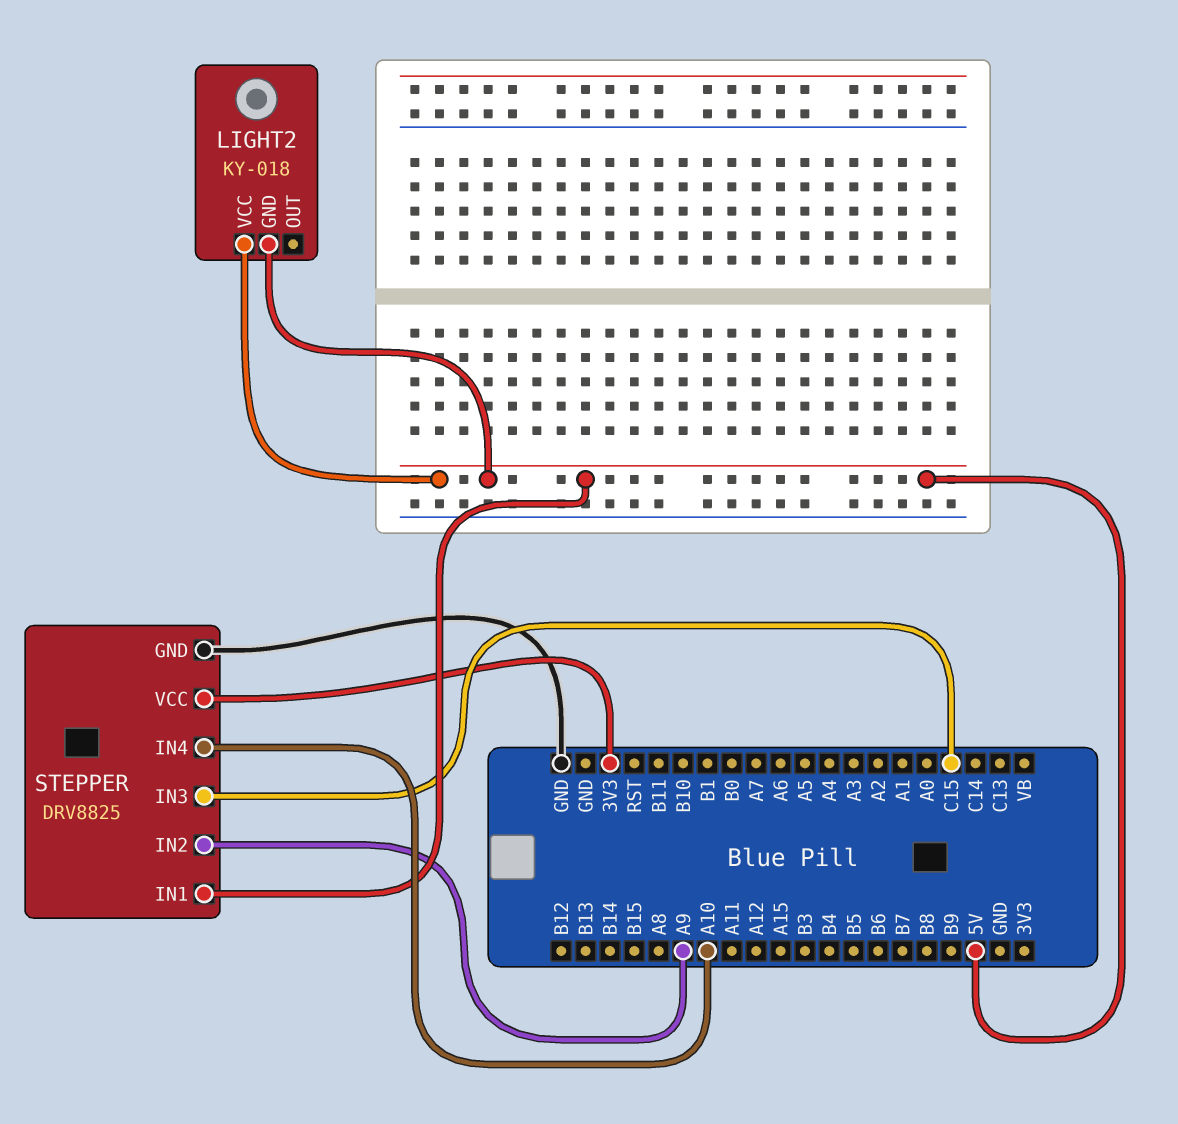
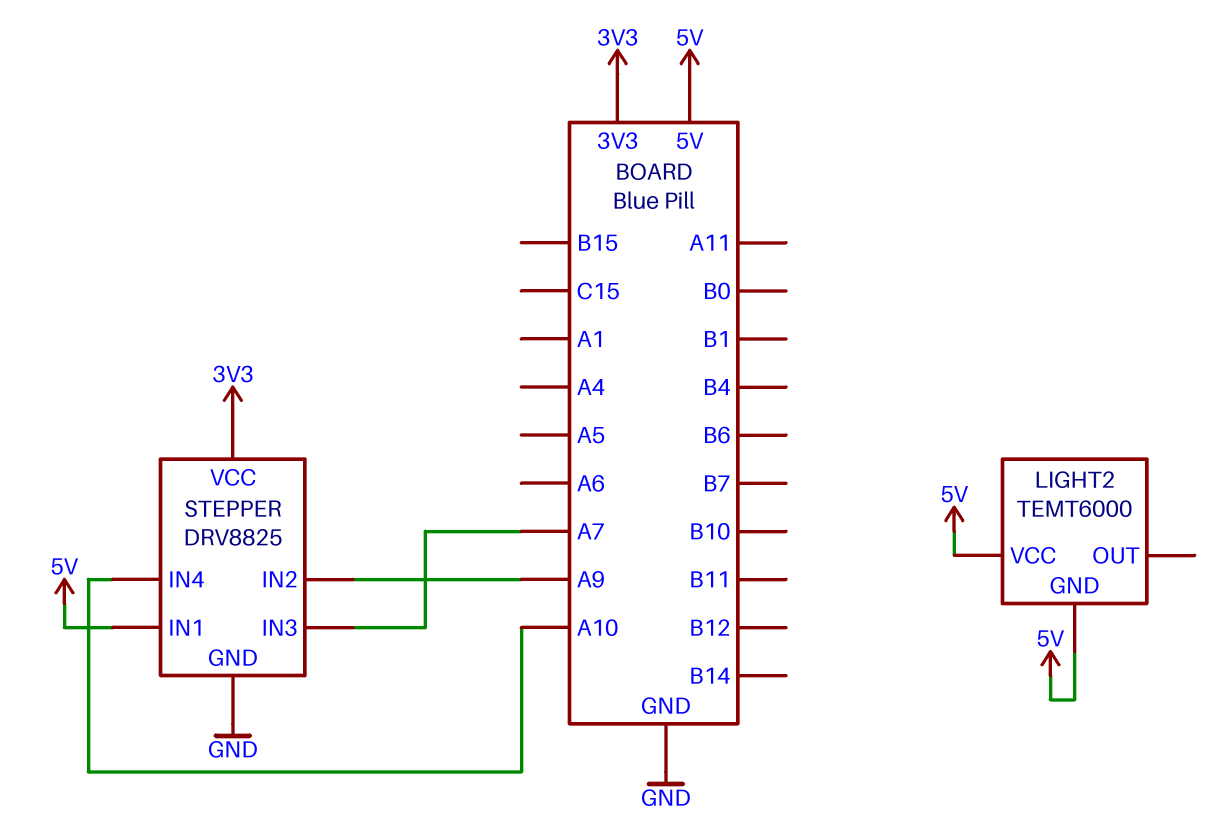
LIGHT2: KY-018 -> TEMT6000
STEPPER pin IN3: C15 -> A7

